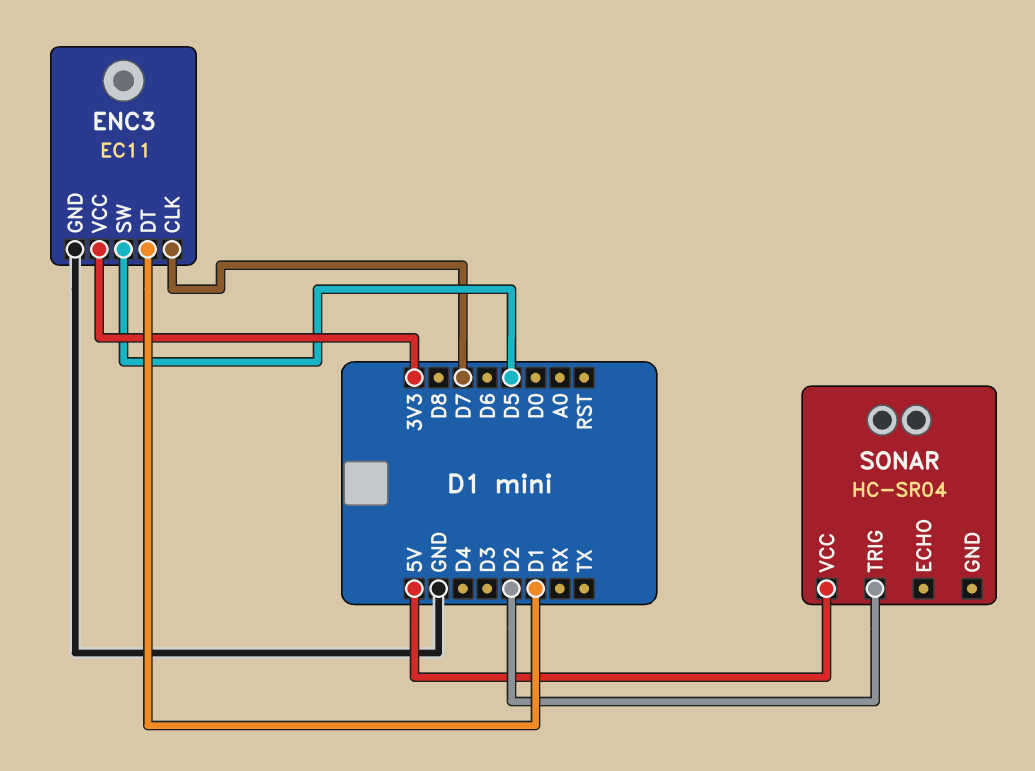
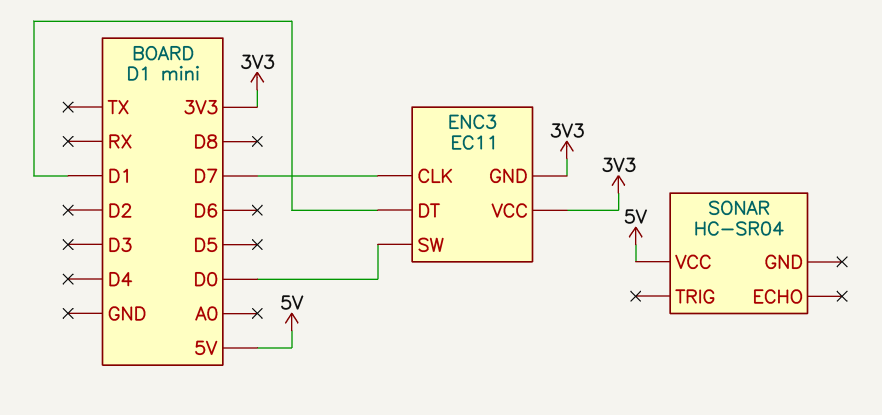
ENC3 pin GND: GND -> 3V3
ENC3 pin SW: D5 -> D0
SONAR pin TRIG: D2 -> none

